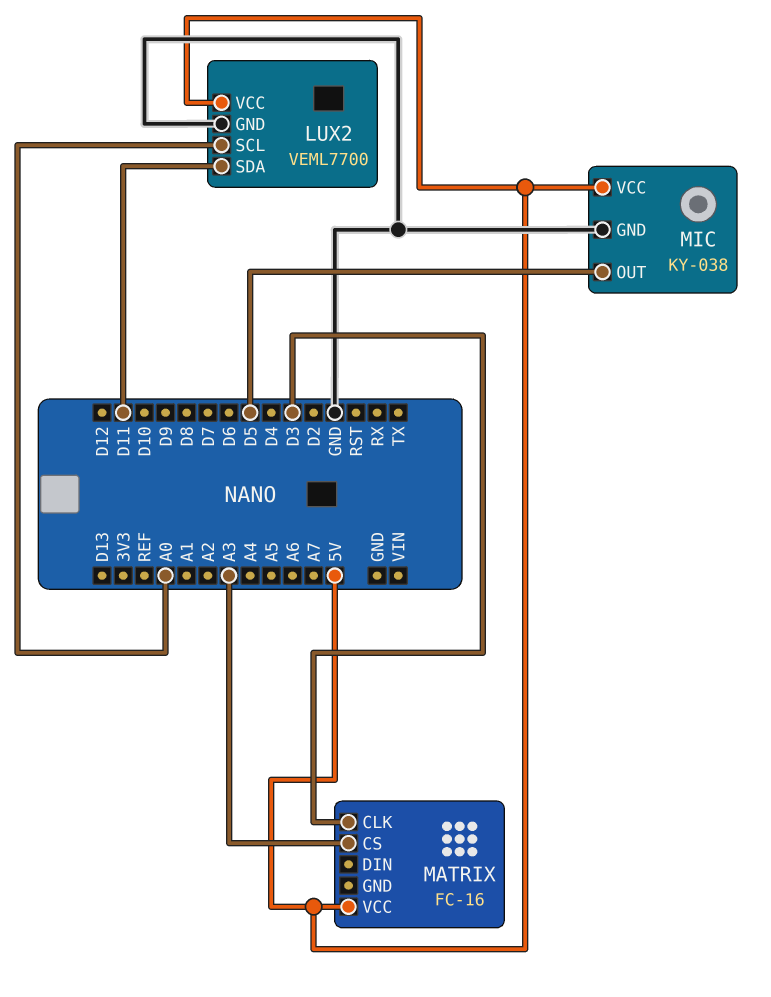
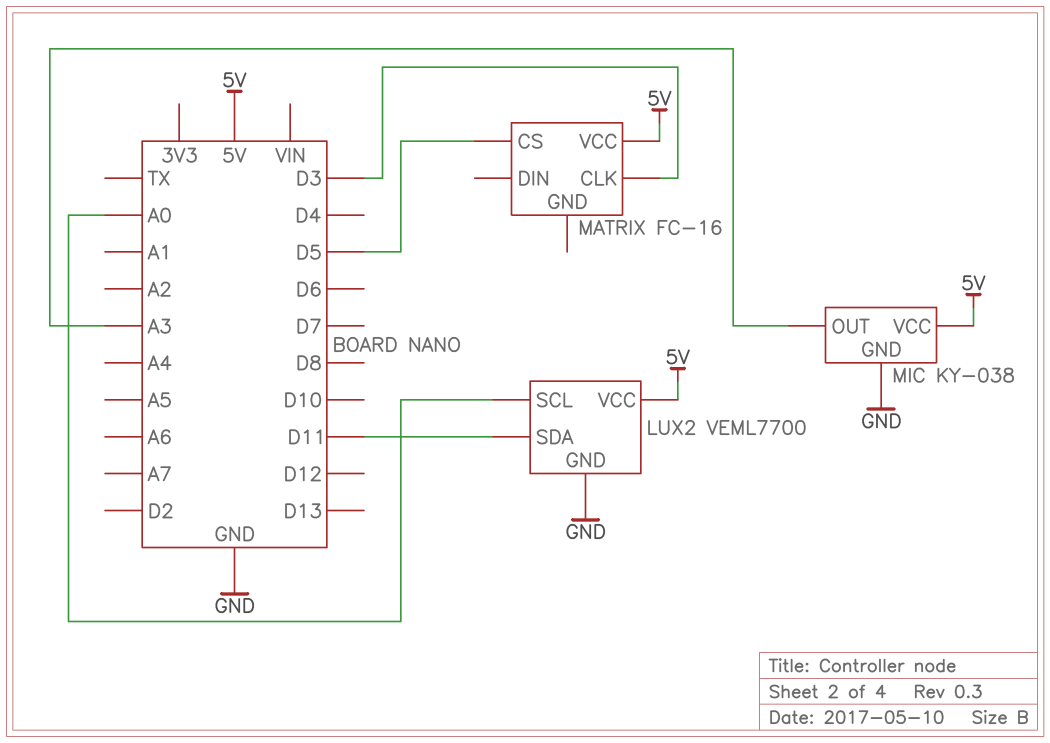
MATRIX pin CS: A3 -> D5
MIC pin OUT: D5 -> A3

